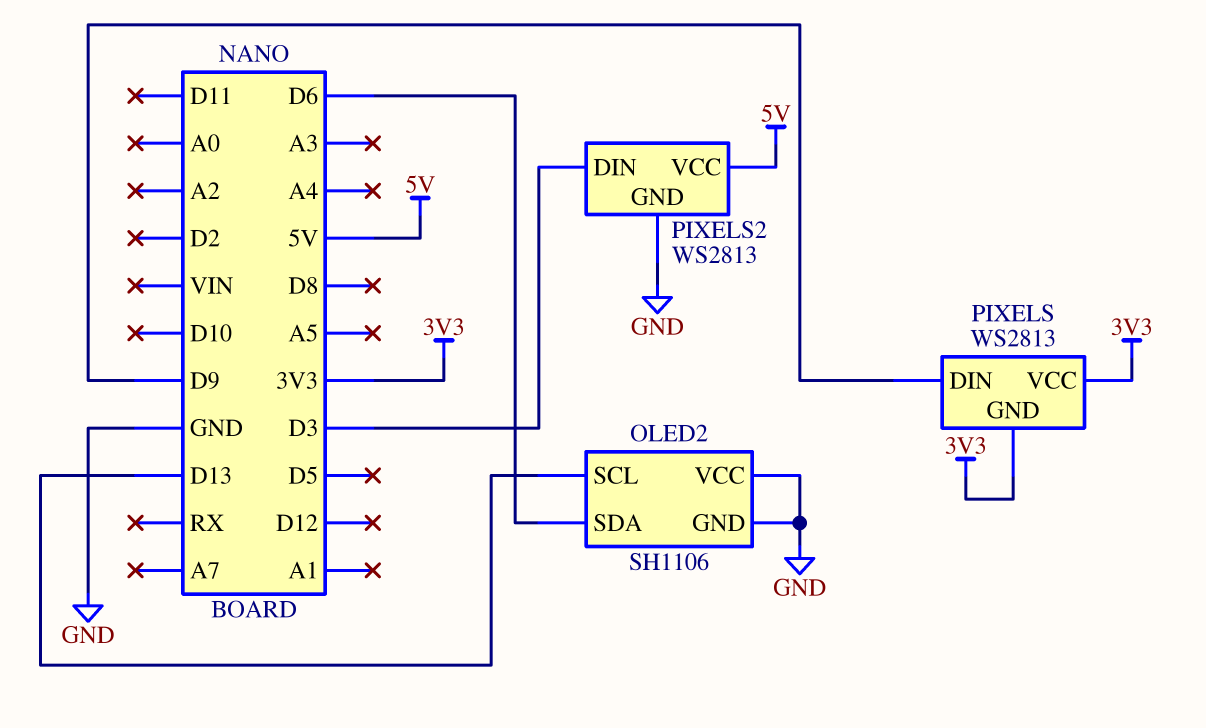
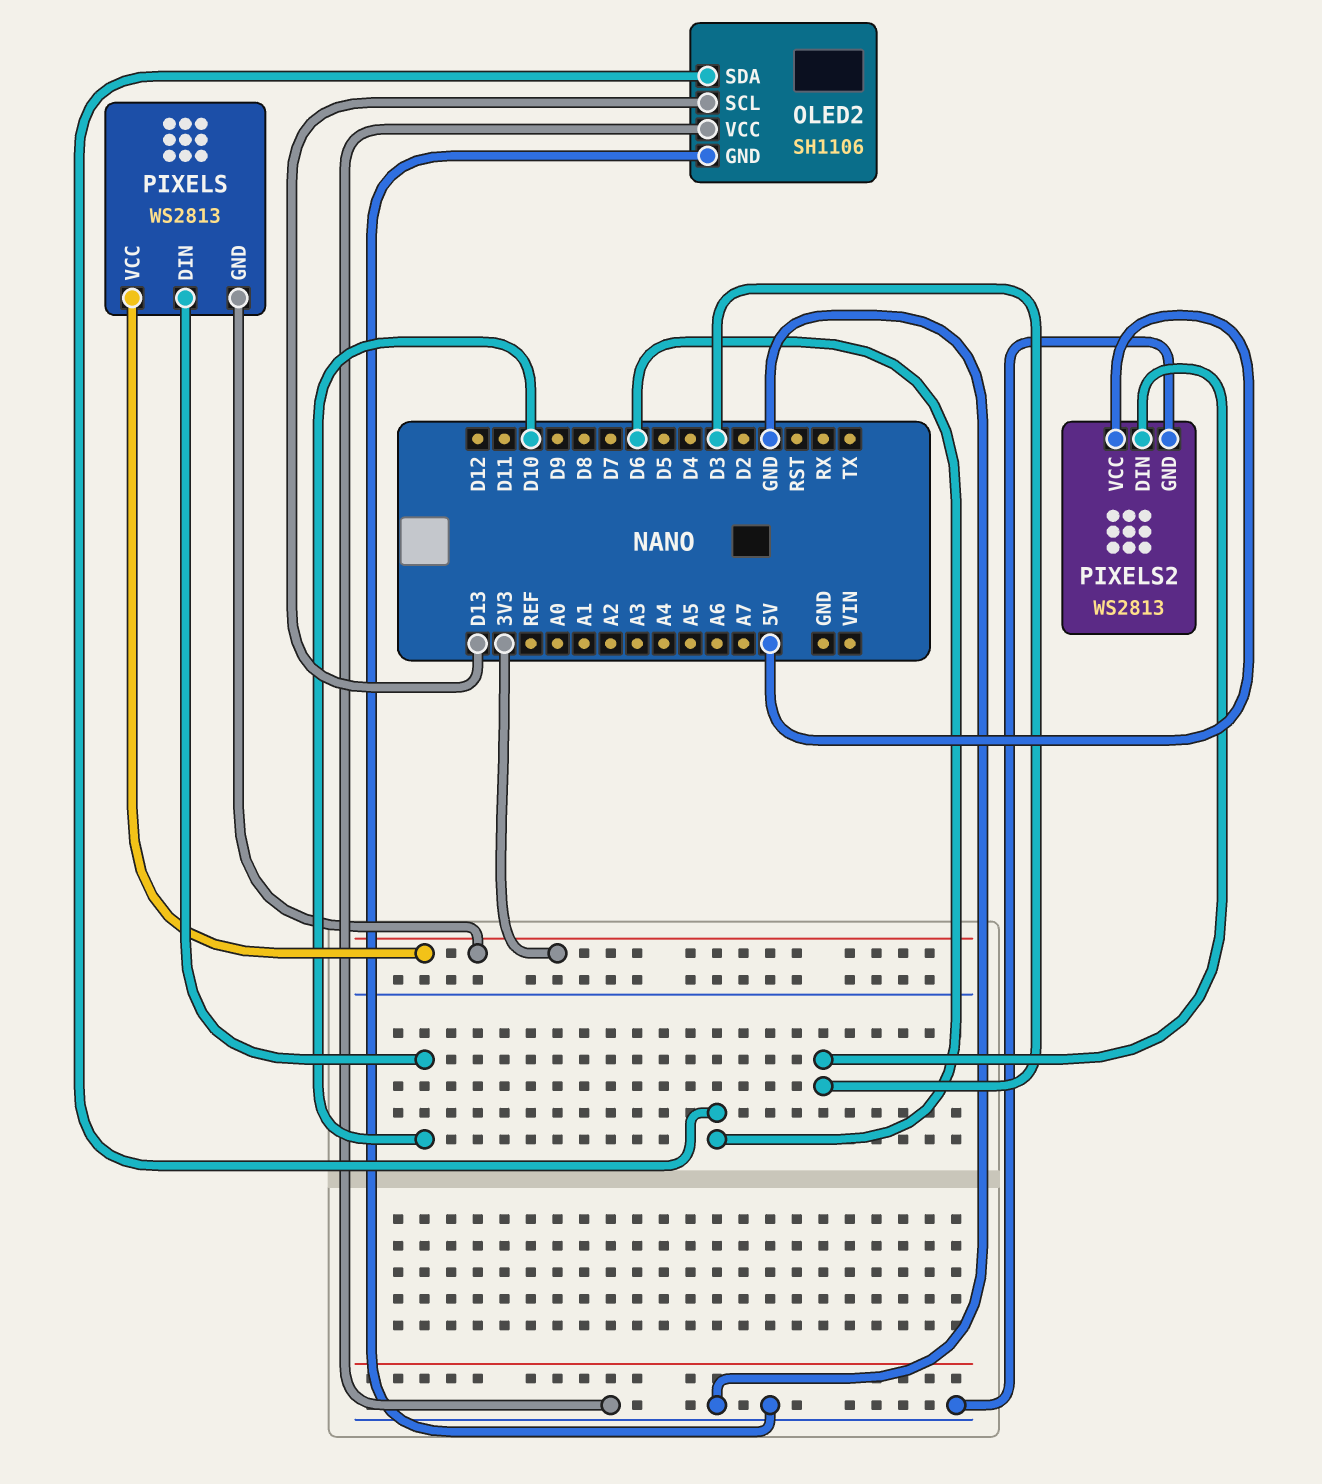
PIXELS pin DIN: D9 -> D10

